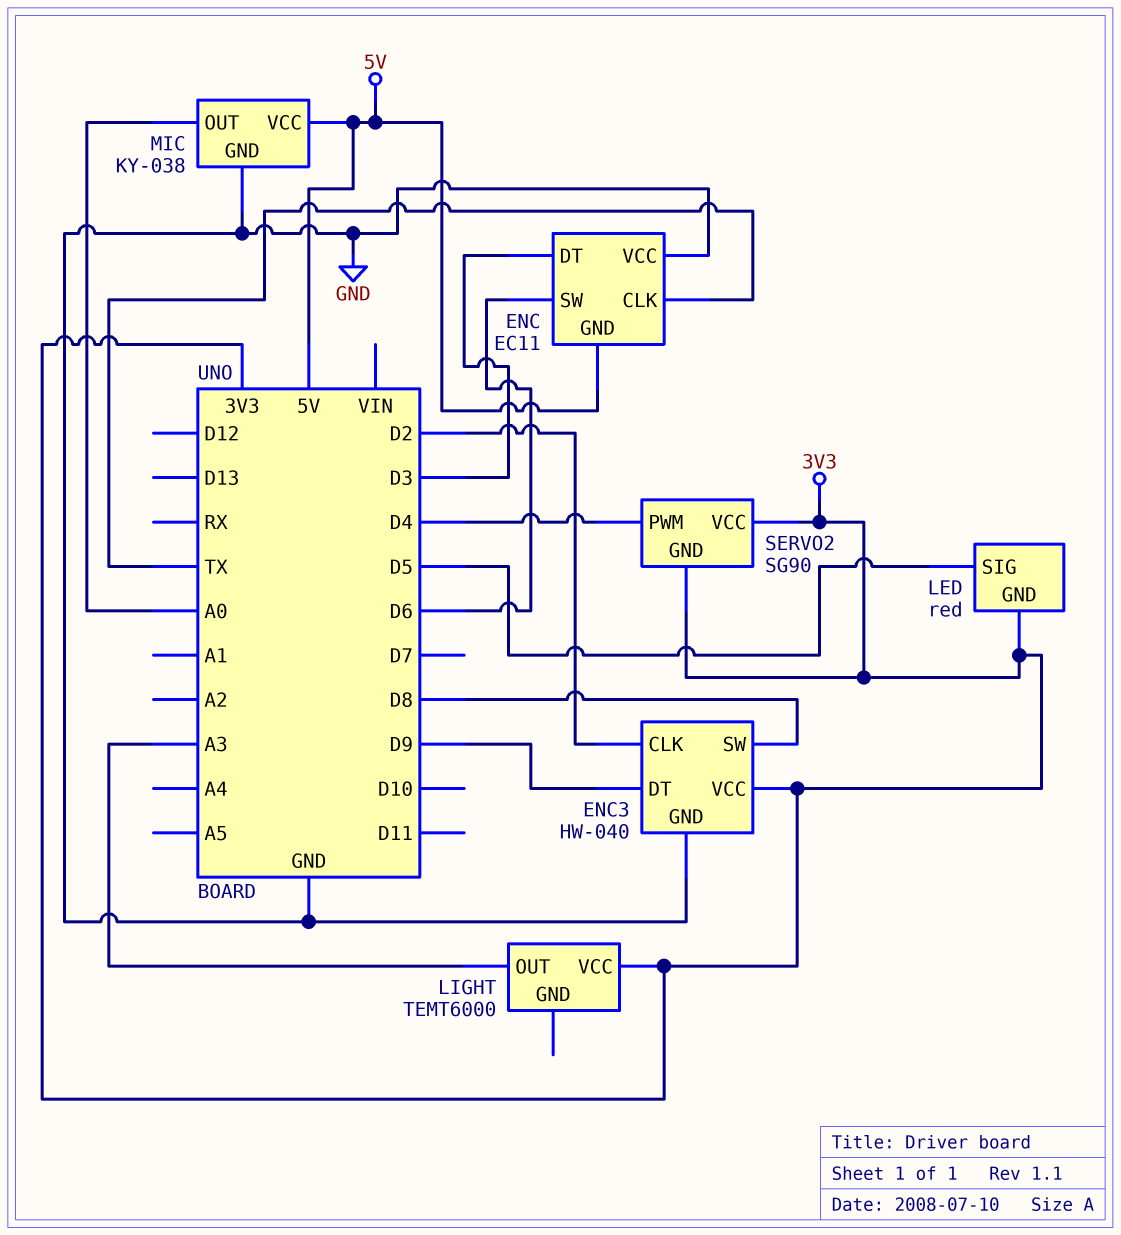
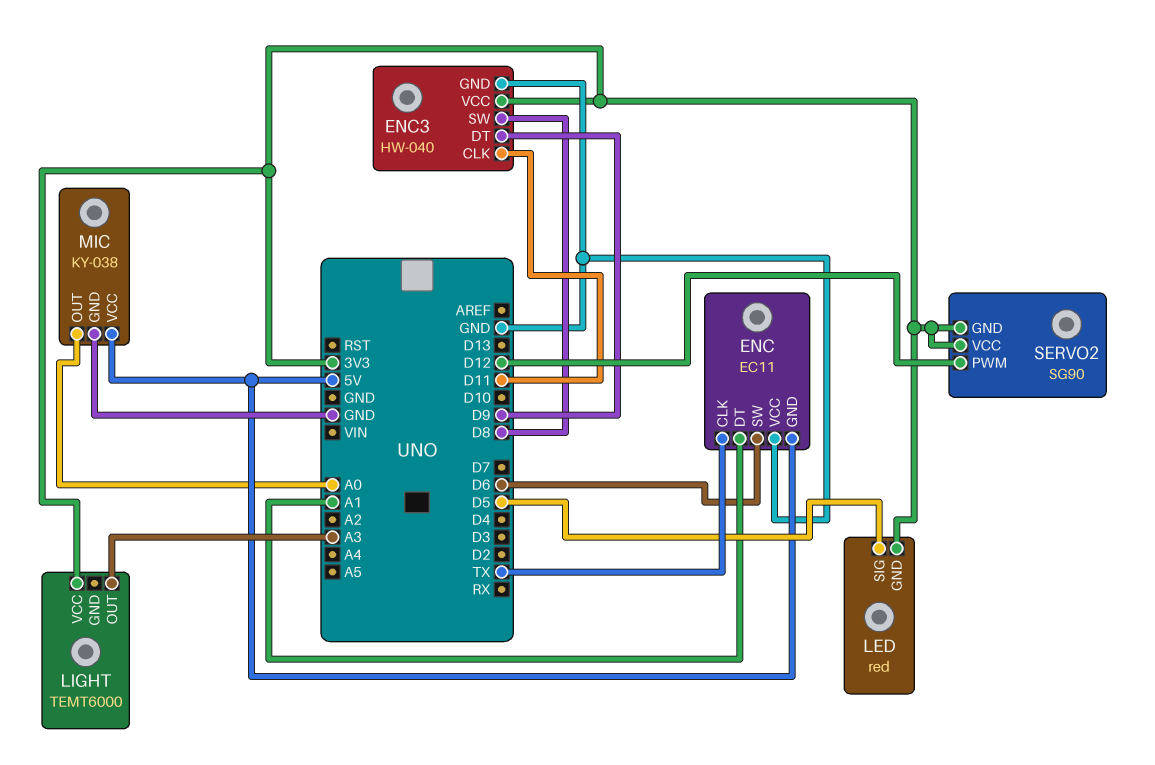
ENC pin DT: D3 -> A1
ENC3 pin CLK: D2 -> D11
SERVO2 pin PWM: D4 -> D12

